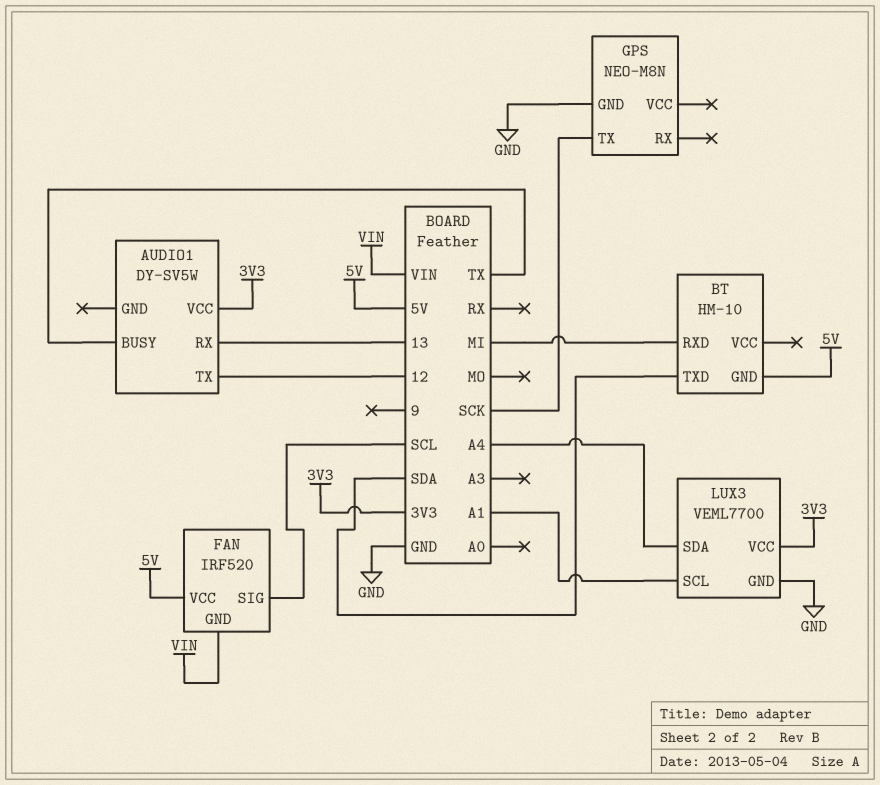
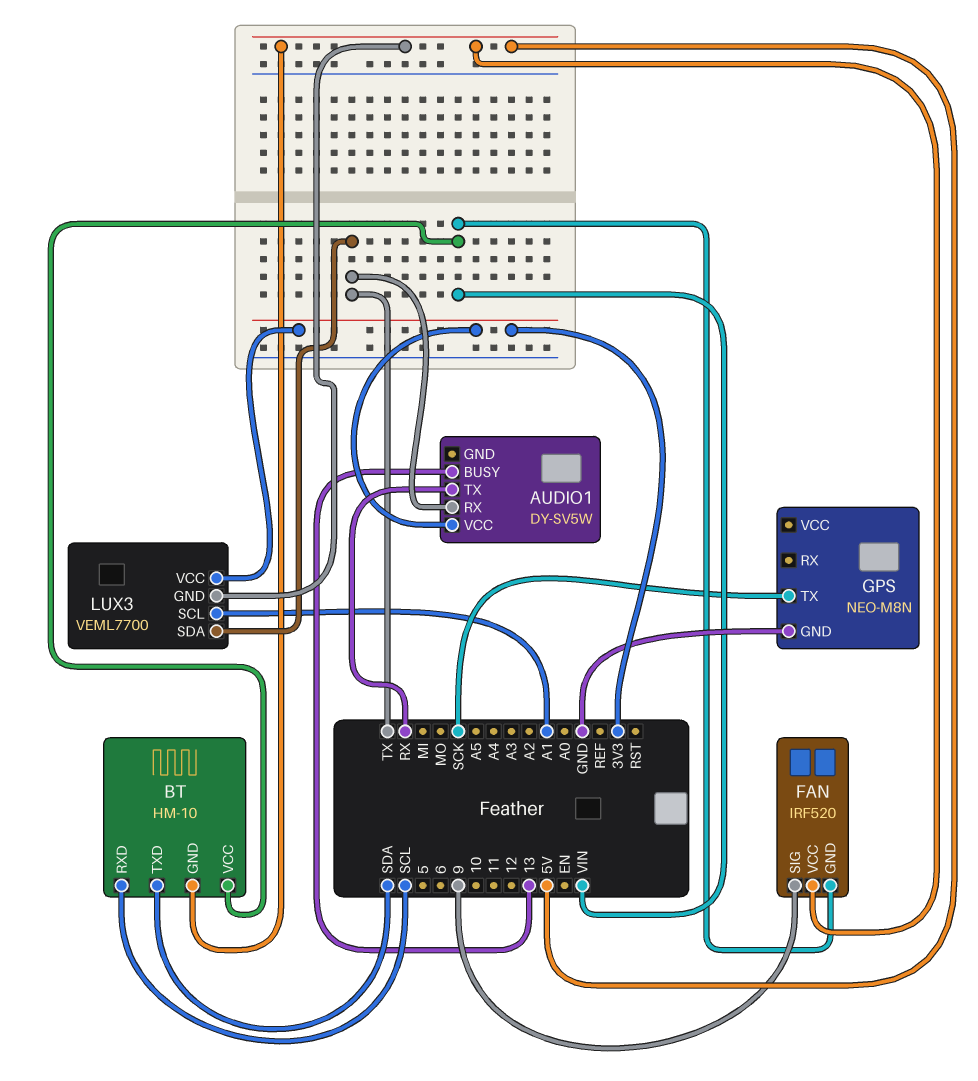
AUDIO1 pin BUSY: TX -> 13
AUDIO1 pin RX: 13 -> TX
AUDIO1 pin TX: 12 -> RX
BT pin RXD: MI -> SCL
BT pin VCC: none -> VIN
FAN pin SIG: SCL -> 9
LUX3 pin GND: GND -> 5V
LUX3 pin SDA: A4 -> TX

